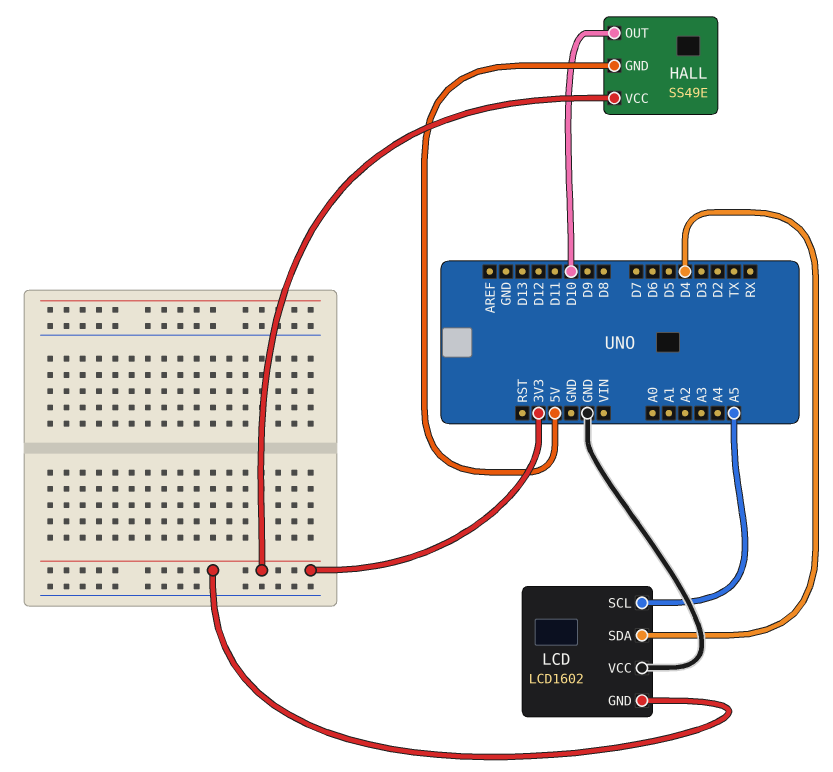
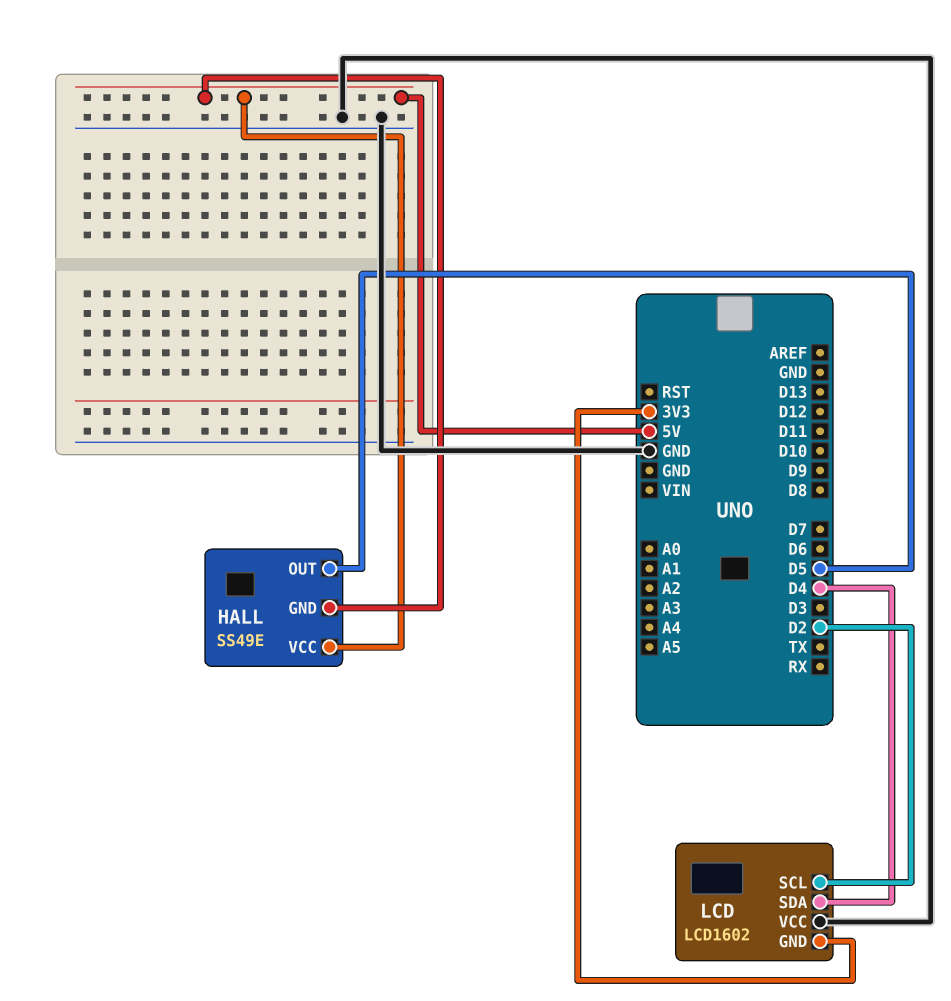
HALL pin OUT: D10 -> D5
HALL pin VCC: 3V3 -> 5V
LCD pin SCL: A5 -> D2

